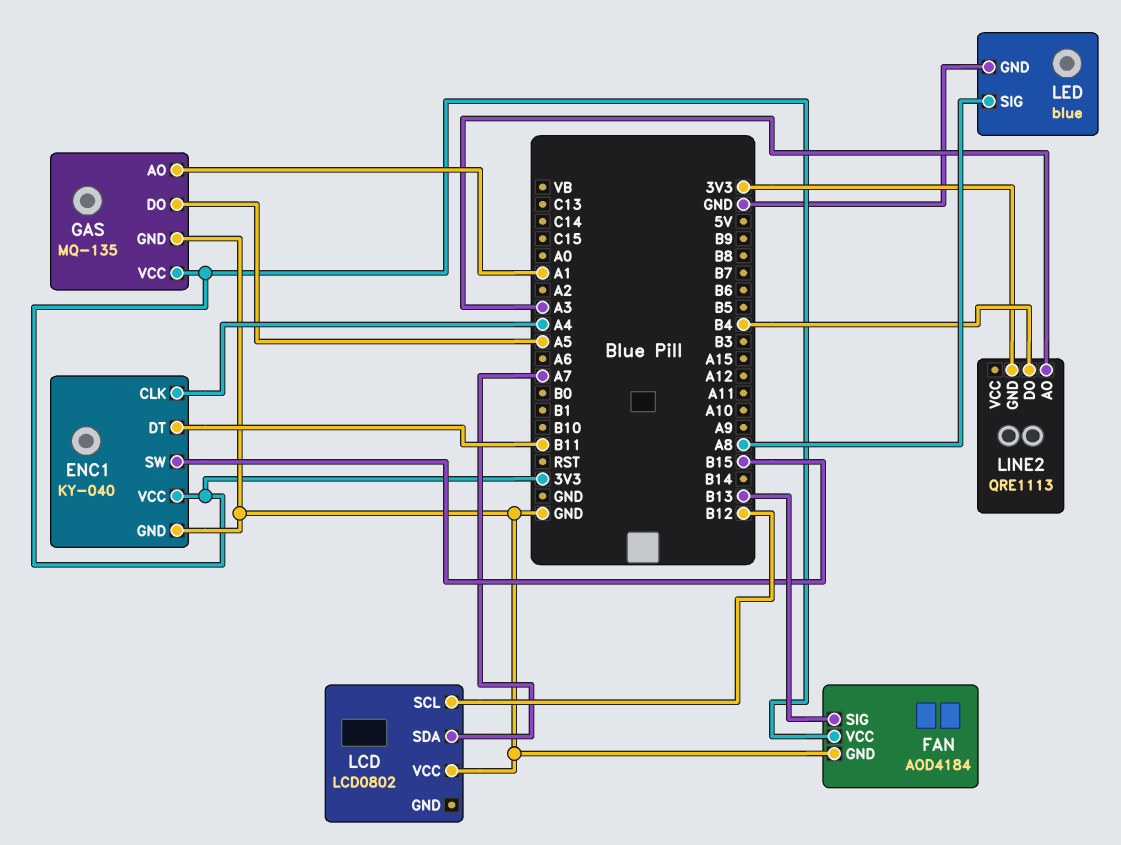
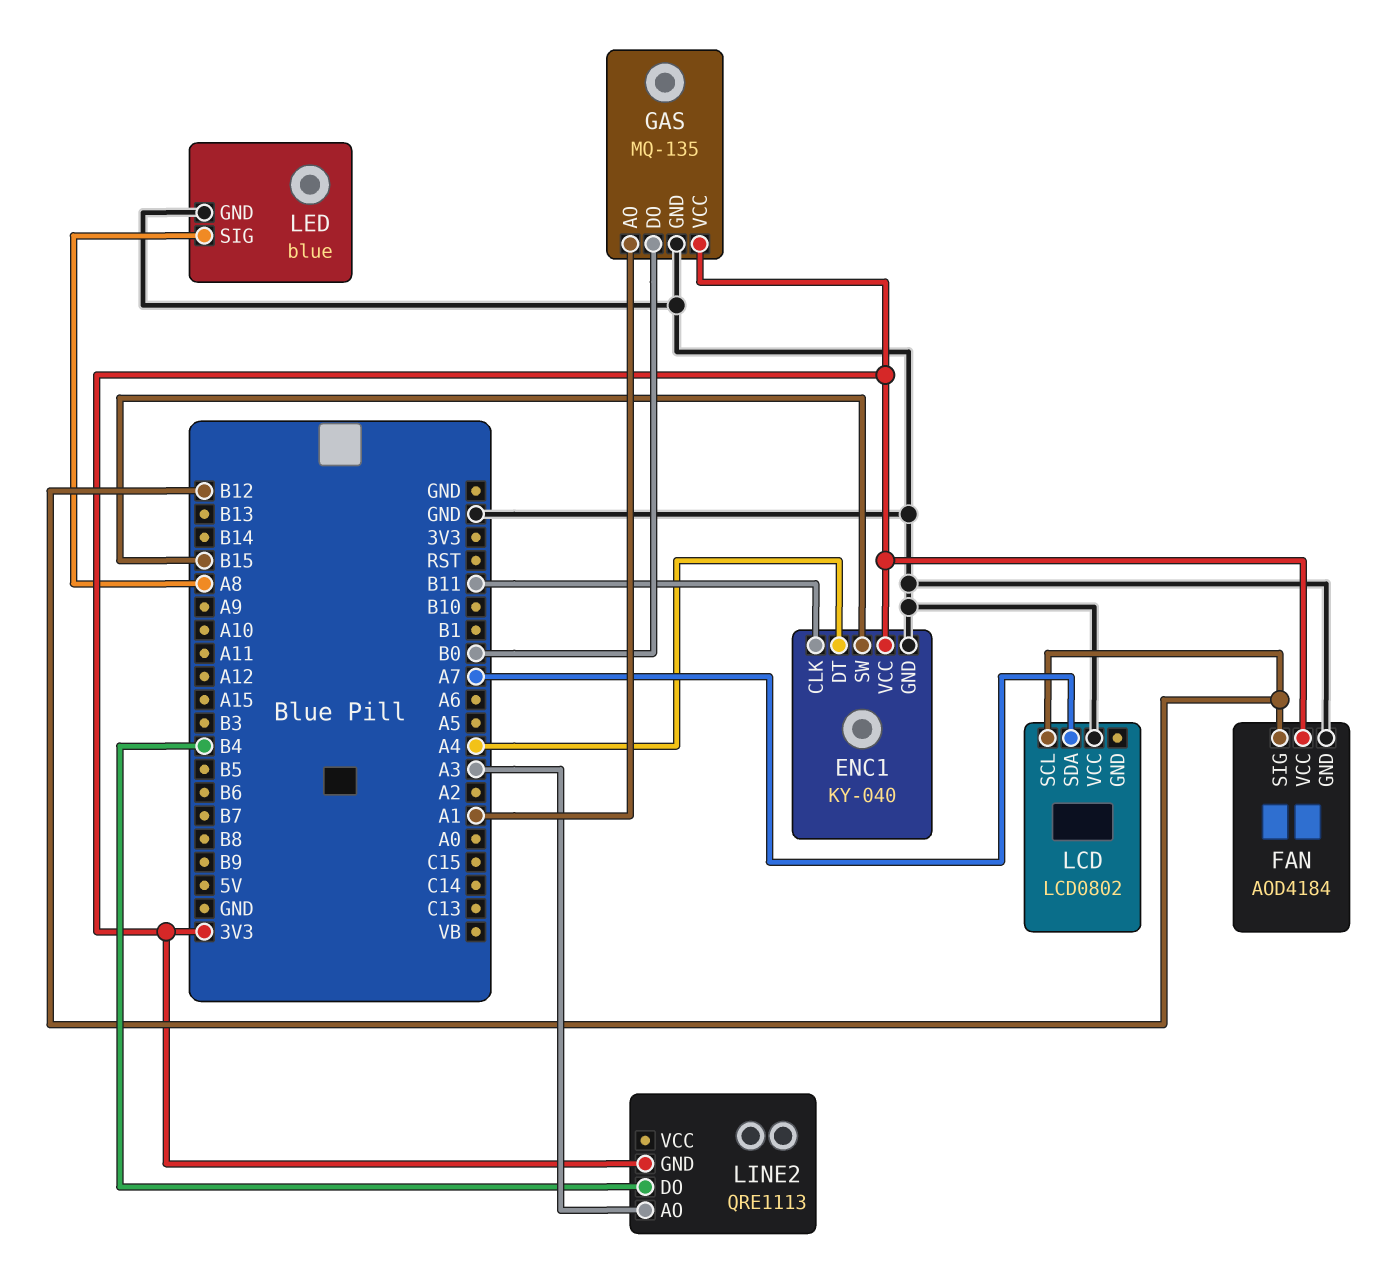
ENC1 pin CLK: A4 -> B11
ENC1 pin DT: B11 -> A4
FAN pin SIG: B13 -> B12
GAS pin DO: A5 -> B0

